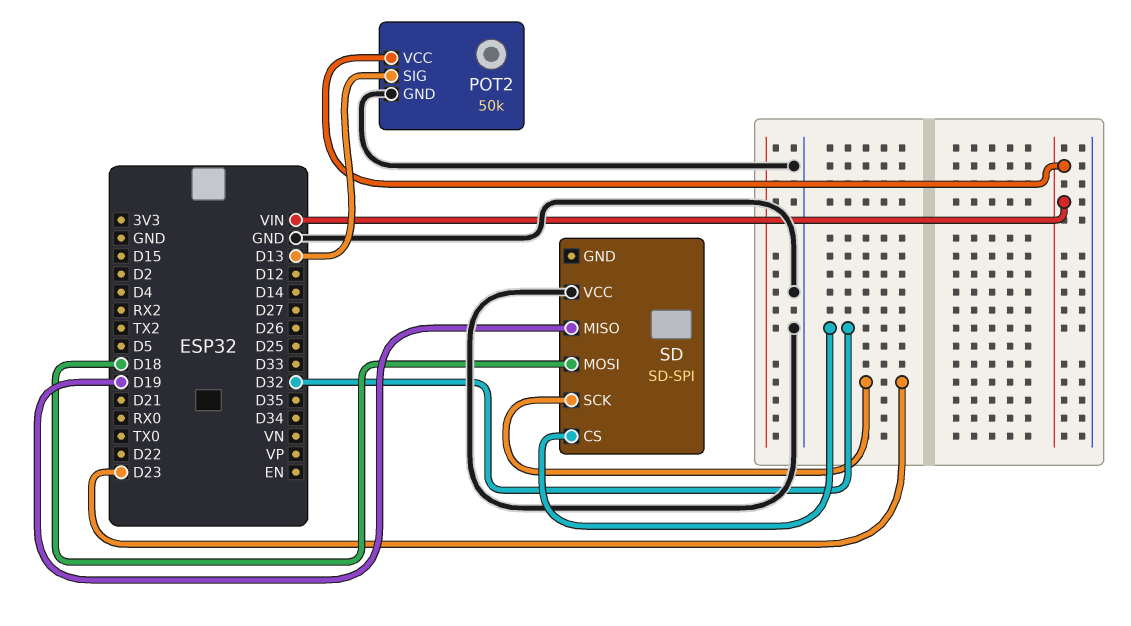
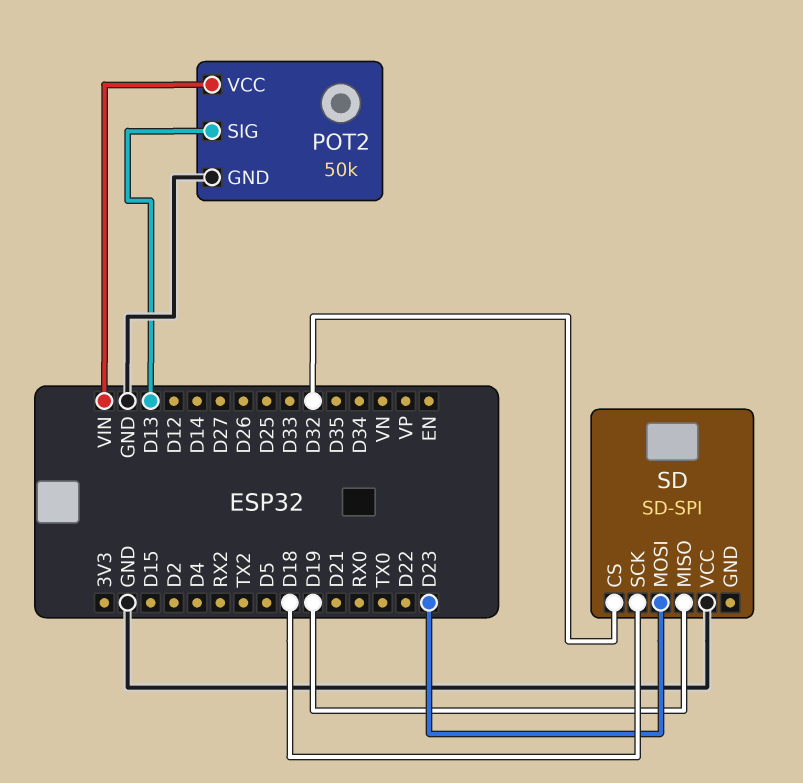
SD pin MOSI: D18 -> D23
SD pin SCK: D23 -> D18

